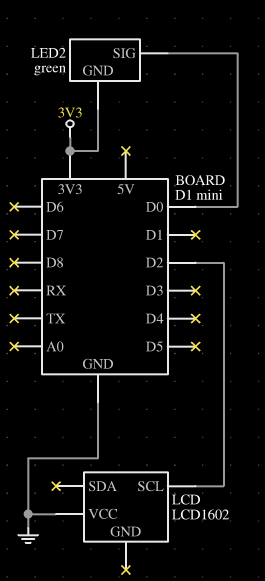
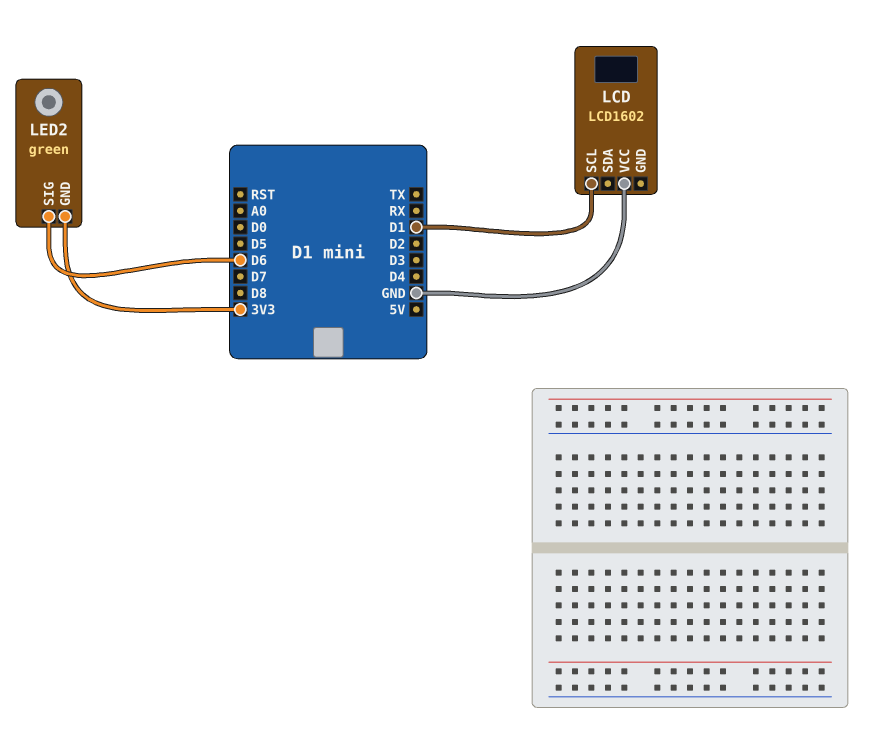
LCD pin SCL: D2 -> D1
LED2 pin SIG: D0 -> D6

